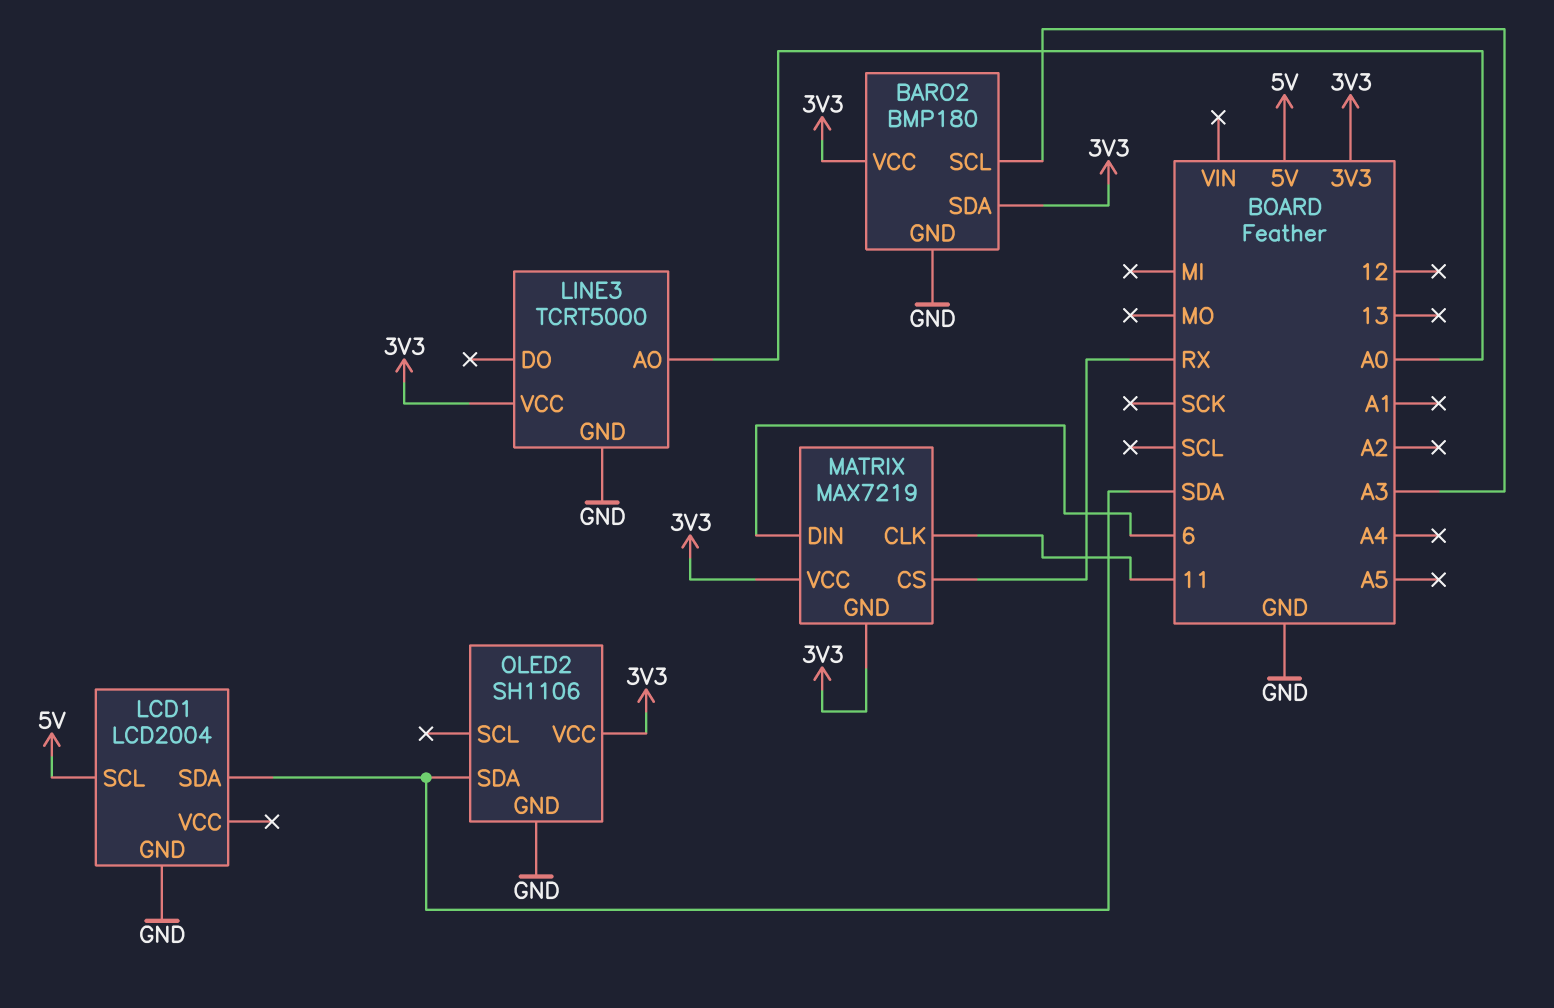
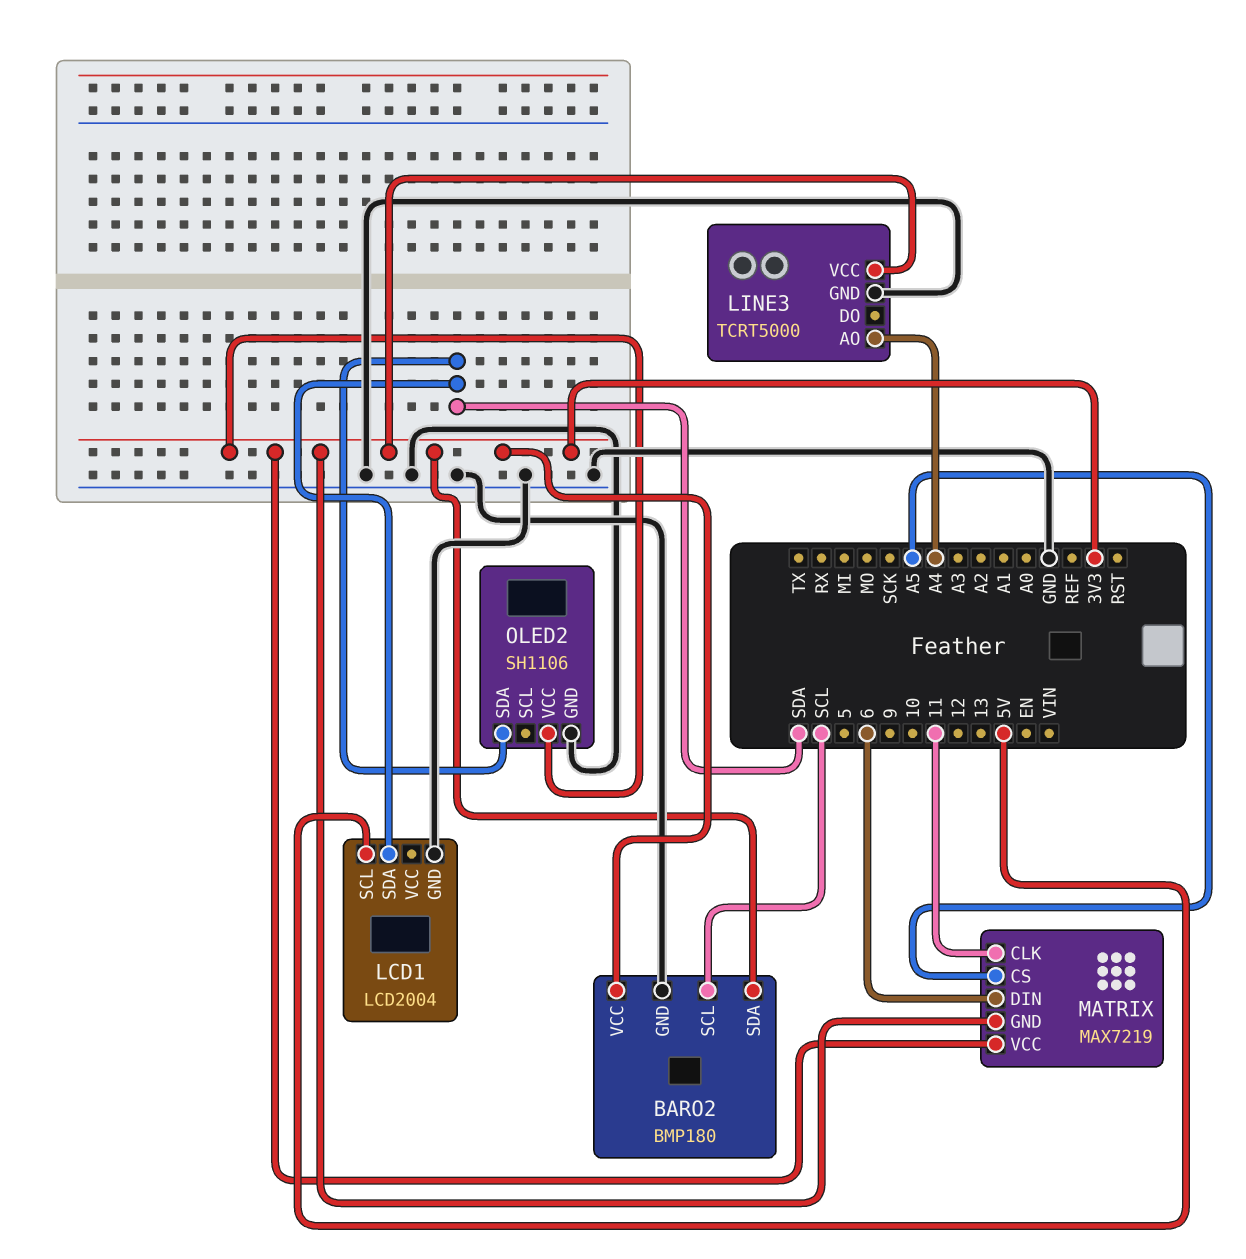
BARO2 pin SCL: A3 -> SCL
LINE3 pin AO: A0 -> A4
MATRIX pin CS: RX -> A5

